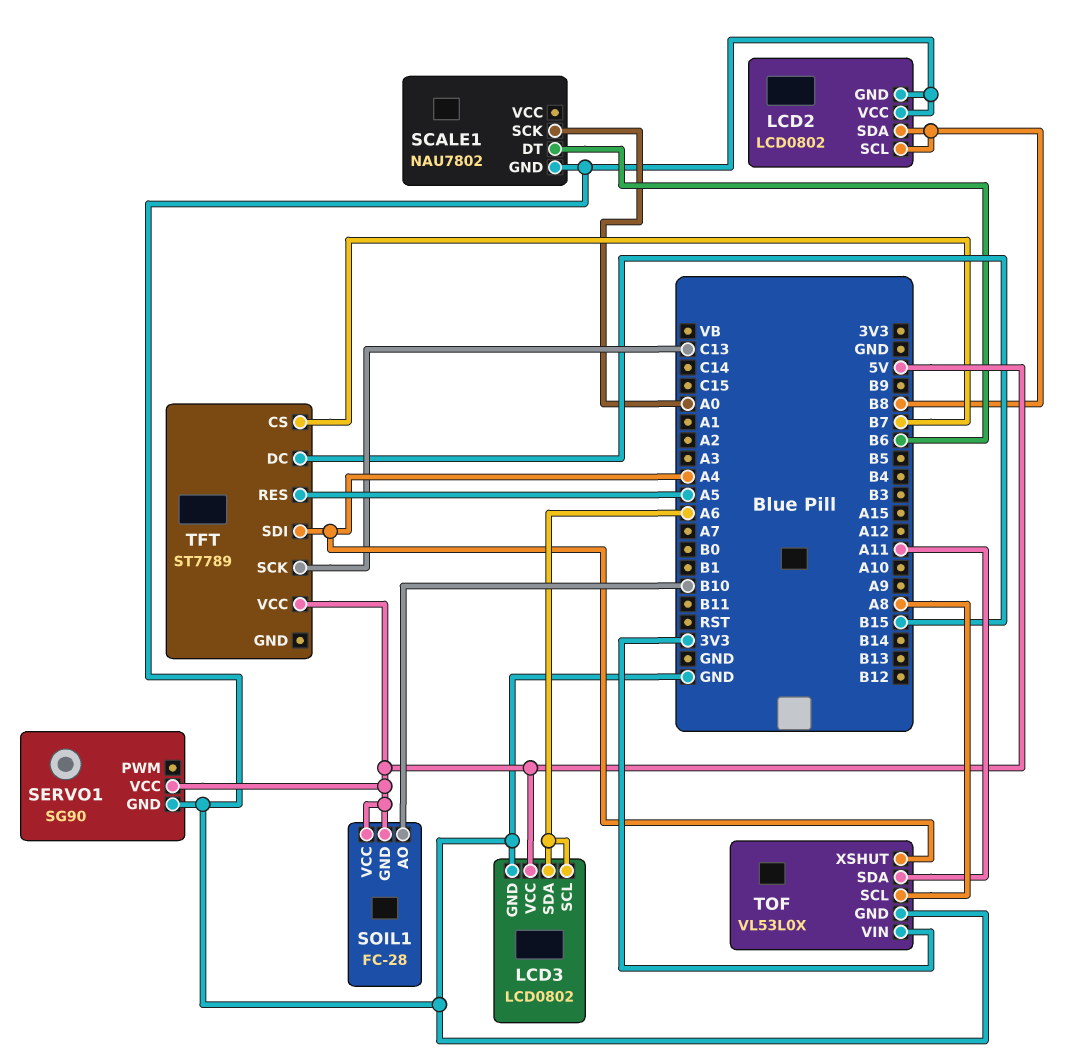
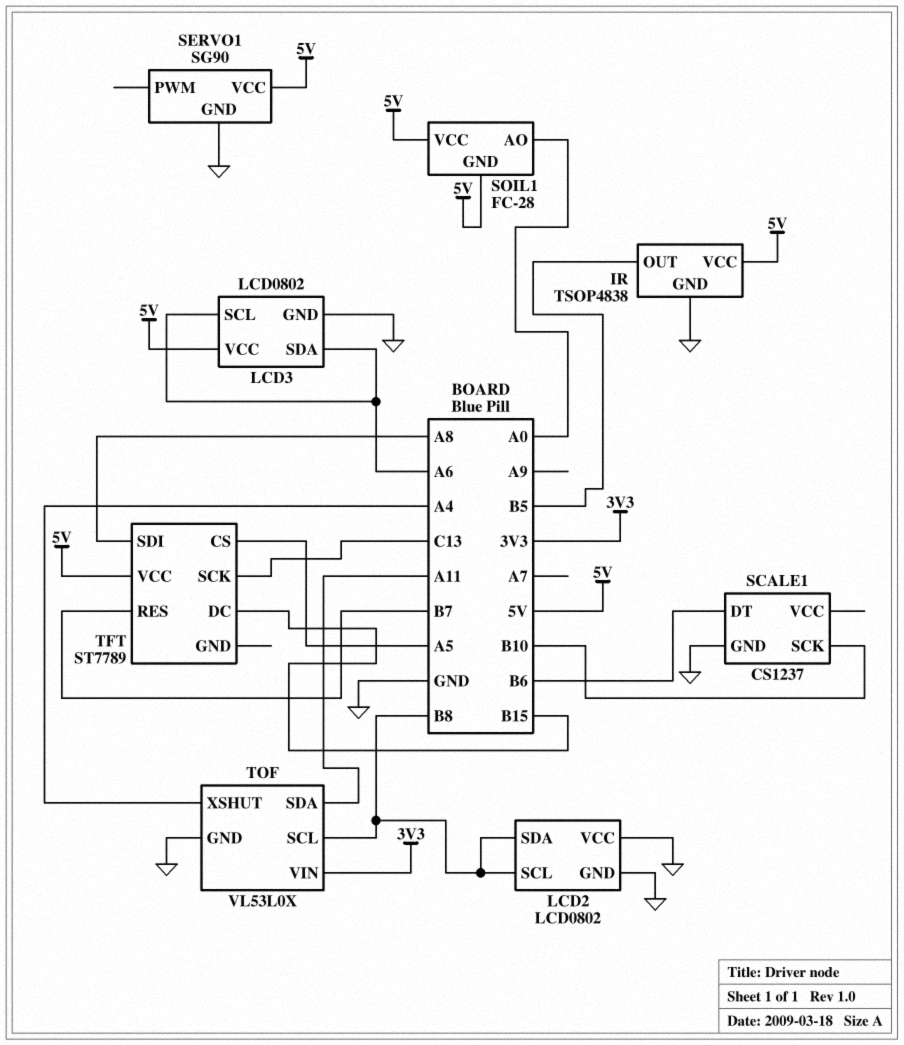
IR: none -> TSOP4838
IR pin GND: none -> GND
IR pin OUT: none -> B5
IR pin VCC: none -> 5V
SCALE1: NAU7802 -> CS1237
SCALE1 pin SCK: A0 -> B10
SOIL1 pin AO: B10 -> A0
TFT pin CS: B7 -> A5
TFT pin RES: A5 -> B7
TFT pin SDI: A4 -> A8
TOF pin SCL: A8 -> B8

